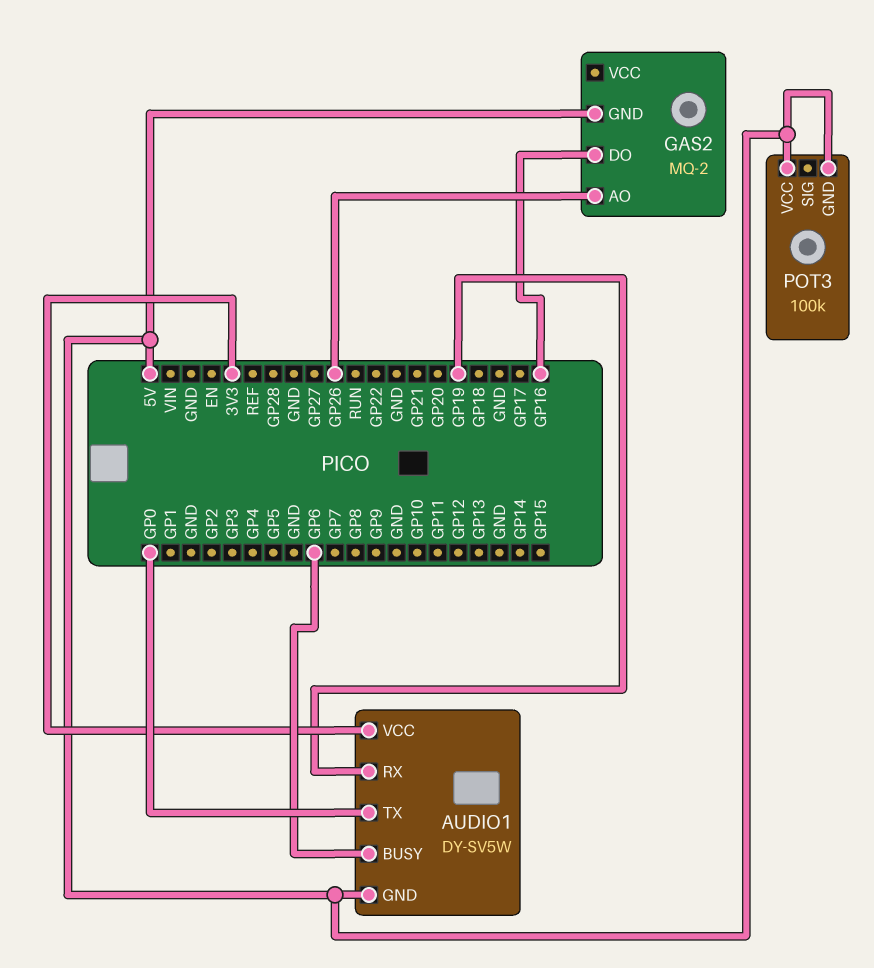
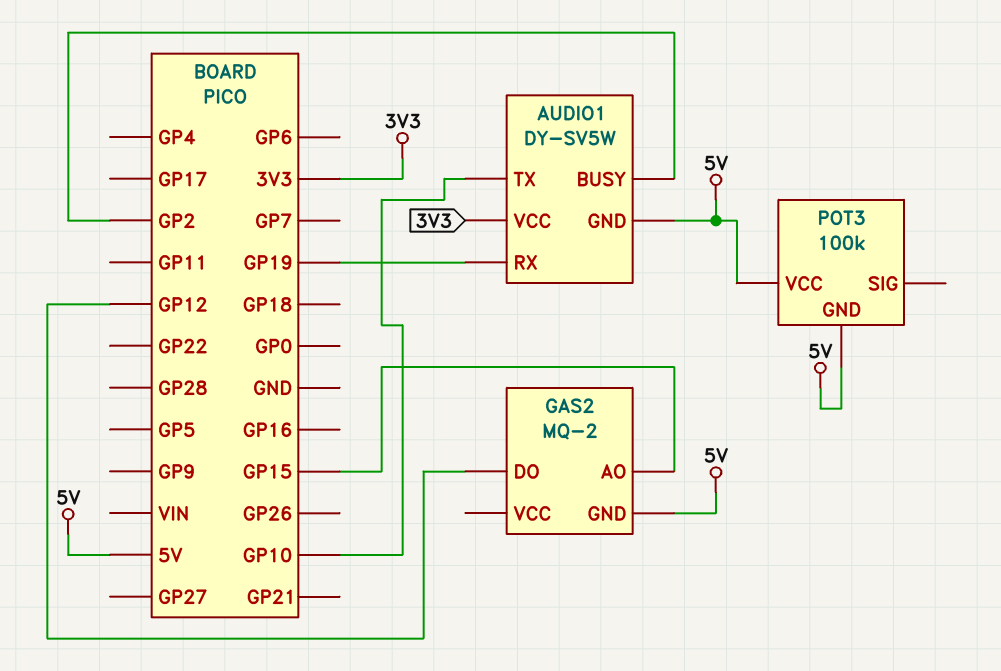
AUDIO1 pin BUSY: GP6 -> GP2
AUDIO1 pin TX: GP0 -> GP10
GAS2 pin AO: GP26 -> GP15
GAS2 pin DO: GP16 -> GP12

